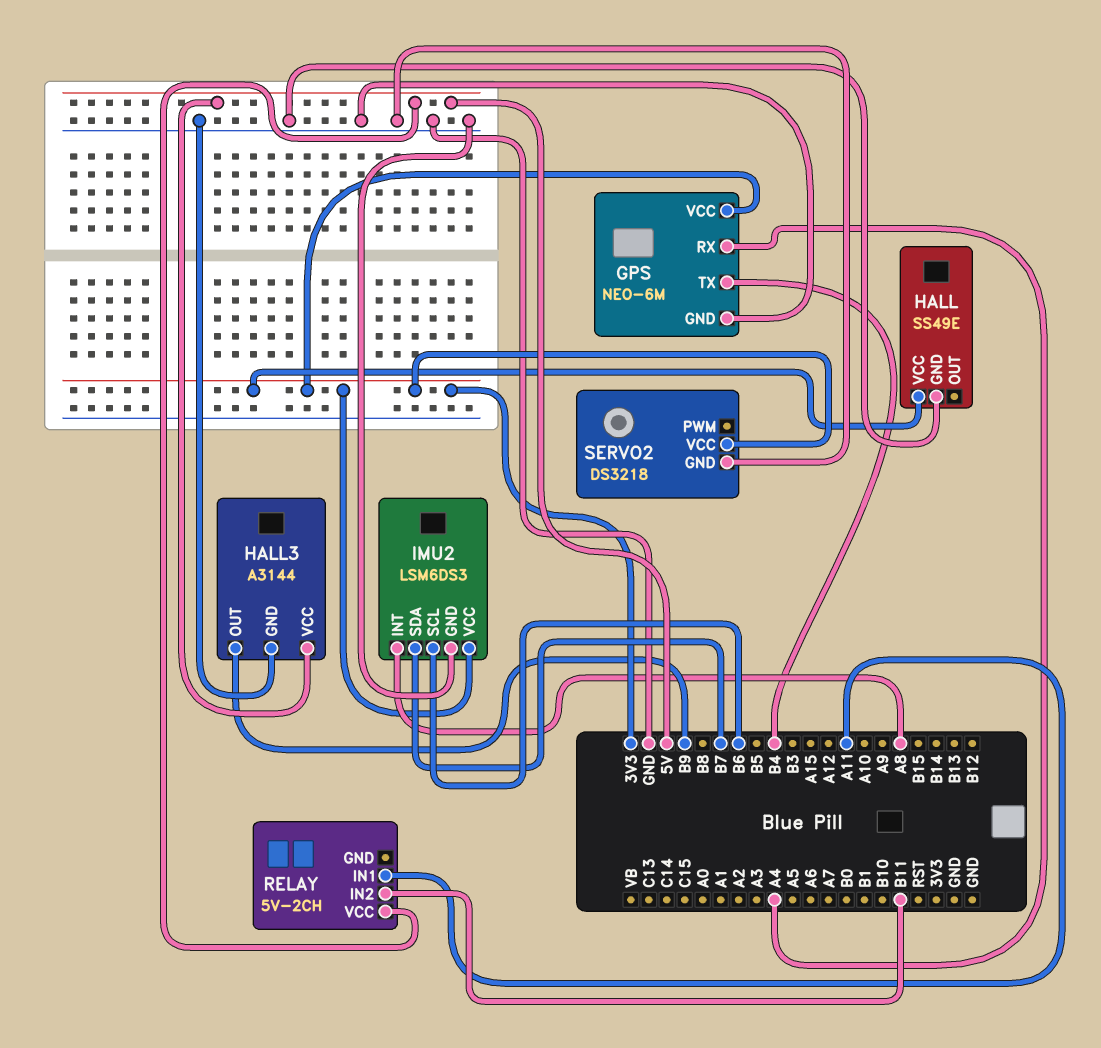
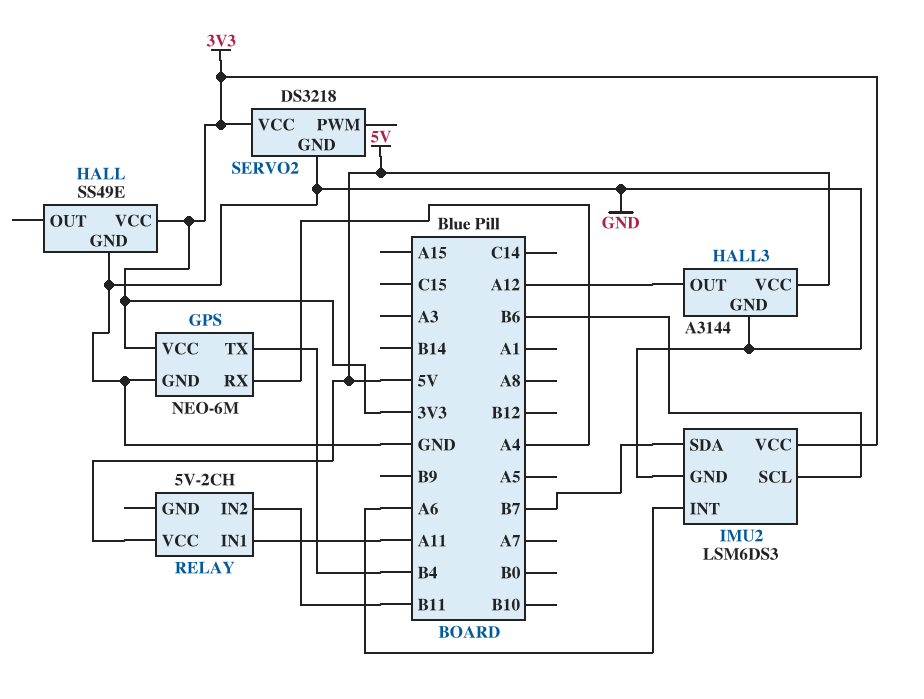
HALL3 pin OUT: B9 -> A12
IMU2 pin INT: A8 -> A6

